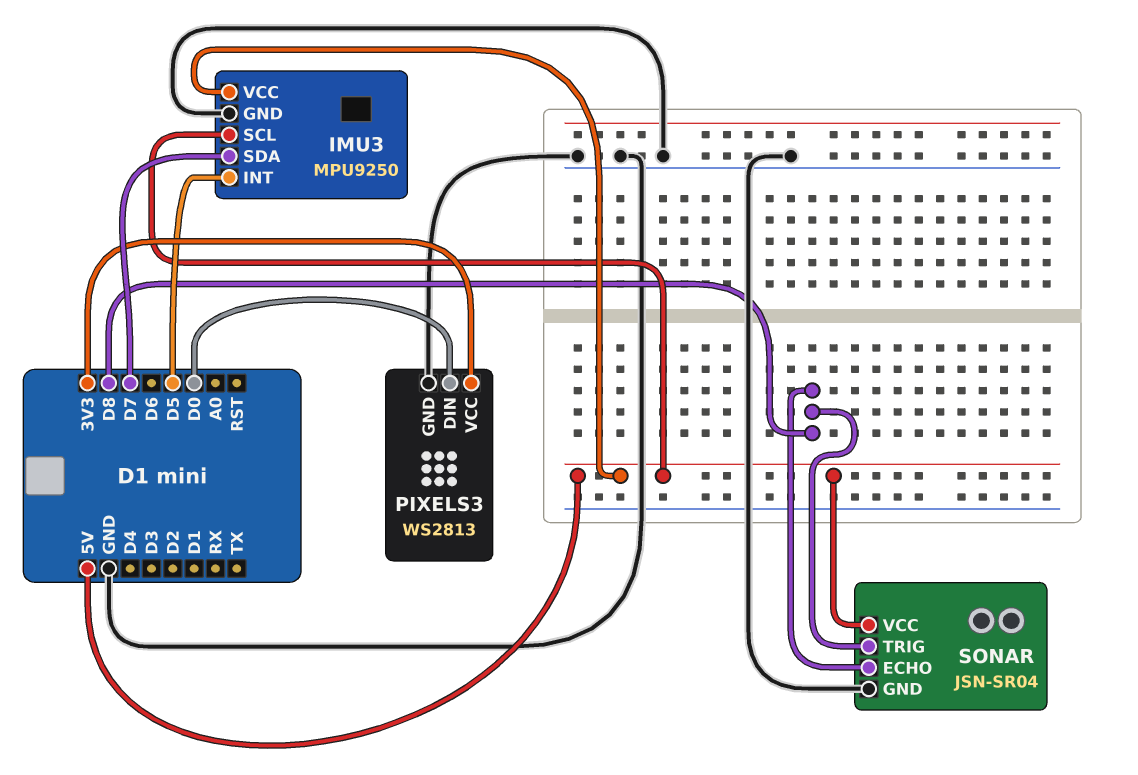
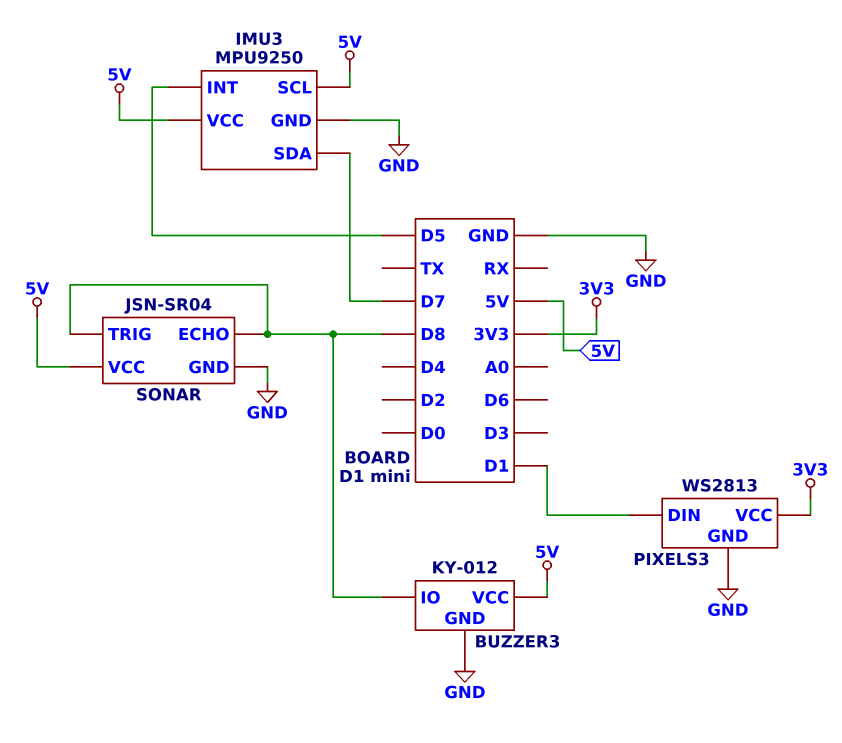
BUZZER3: none -> KY-012
BUZZER3 pin GND: none -> GND
BUZZER3 pin IO: none -> D8
BUZZER3 pin VCC: none -> 5V
PIXELS3 pin DIN: D0 -> D1

